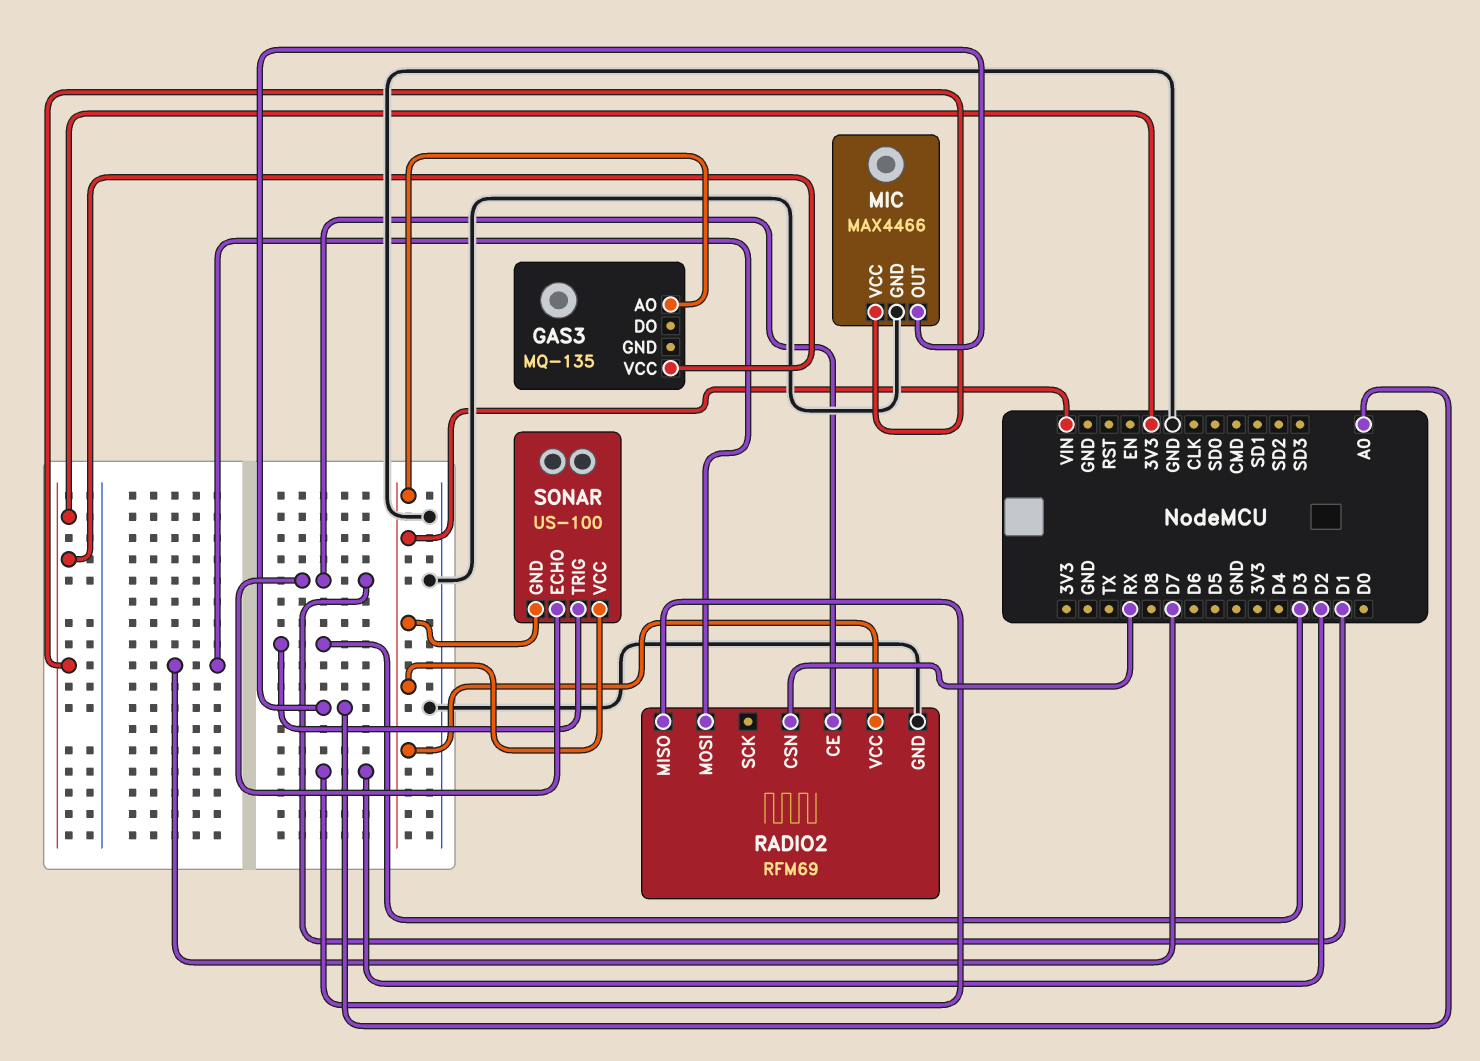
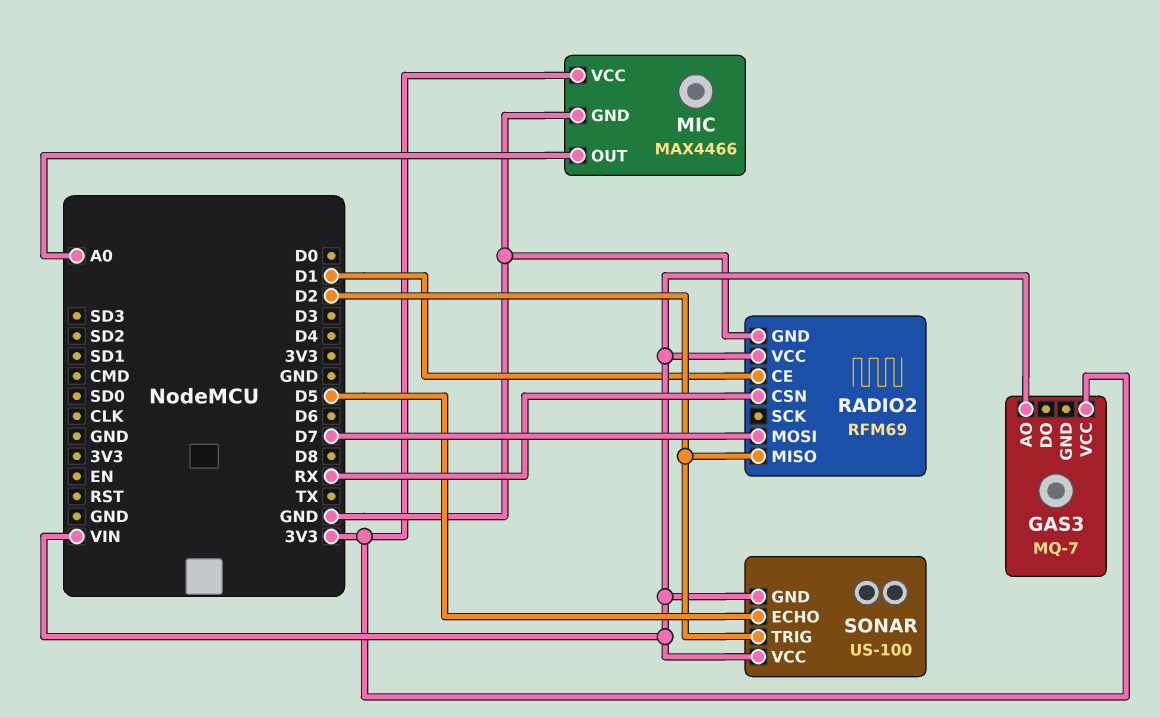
GAS3: MQ-135 -> MQ-7
SONAR pin ECHO: D1 -> D5
SONAR pin TRIG: D3 -> D2

